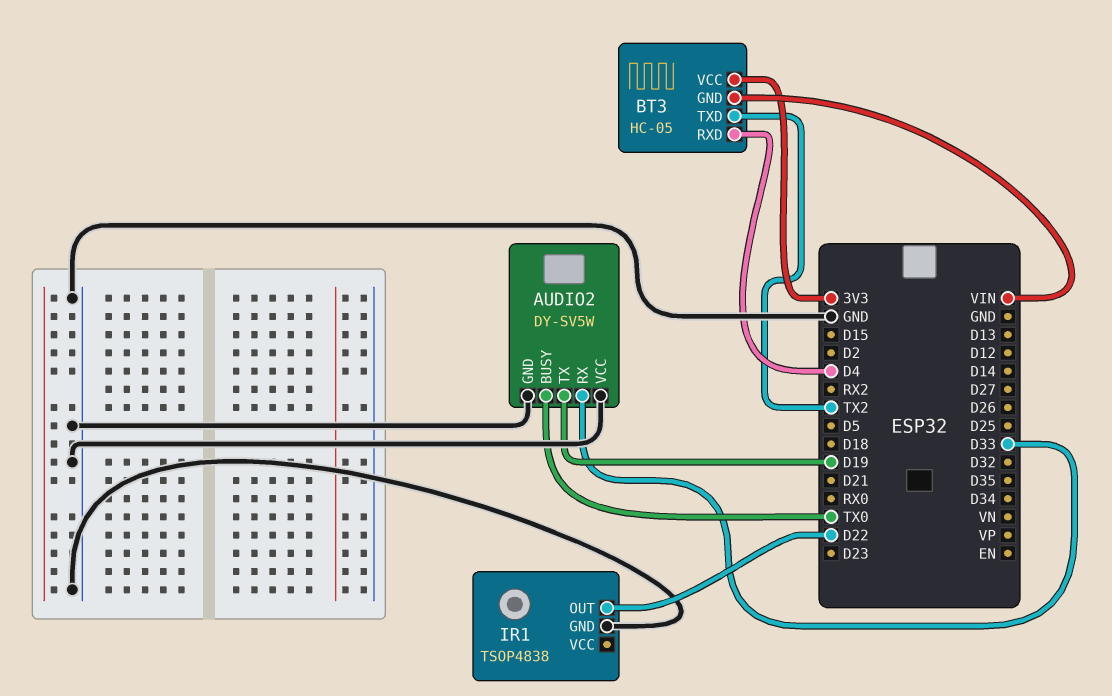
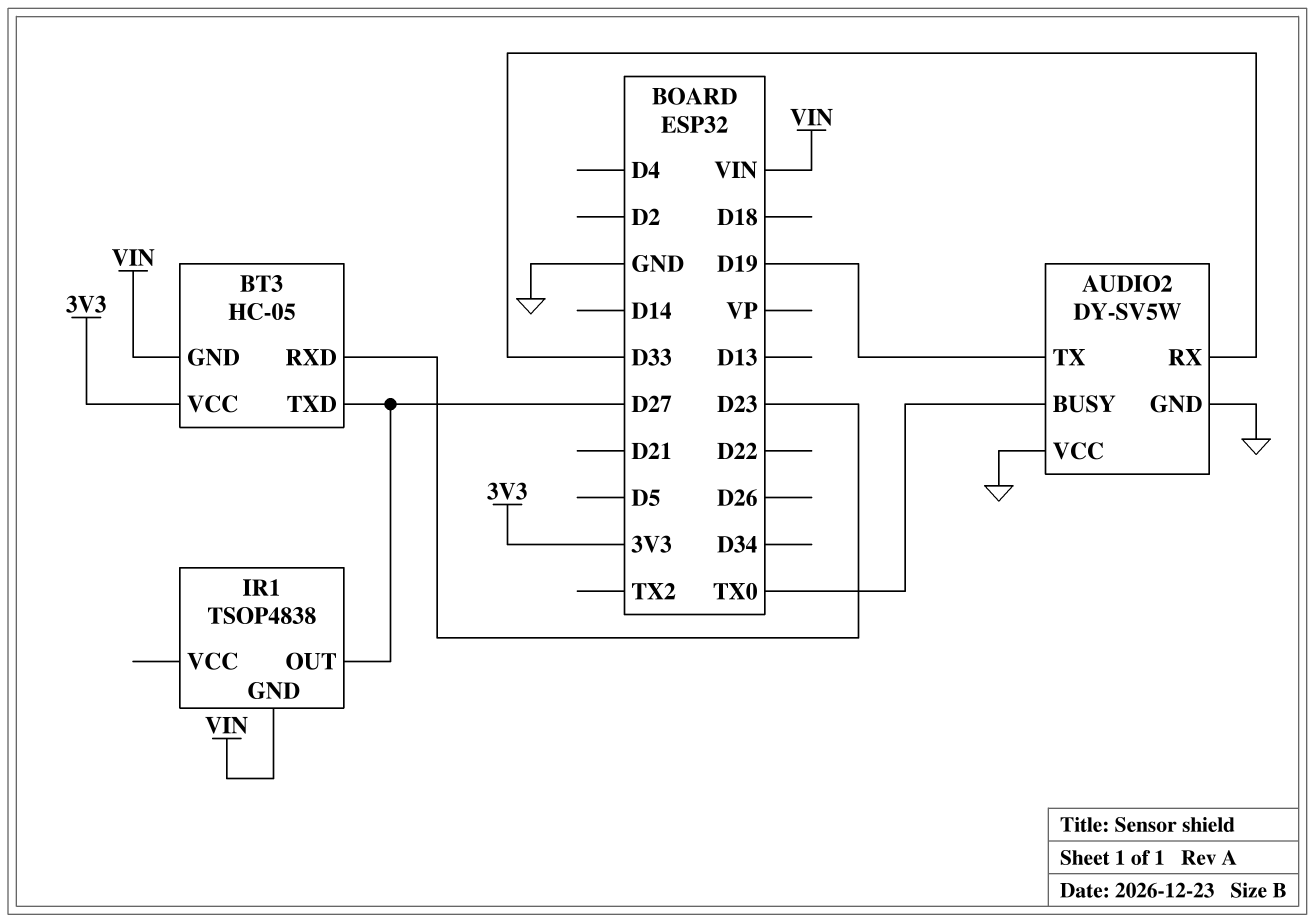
BT3 pin RXD: D4 -> D23
BT3 pin TXD: TX2 -> D27
IR1 pin GND: GND -> VIN
IR1 pin OUT: D22 -> D27

